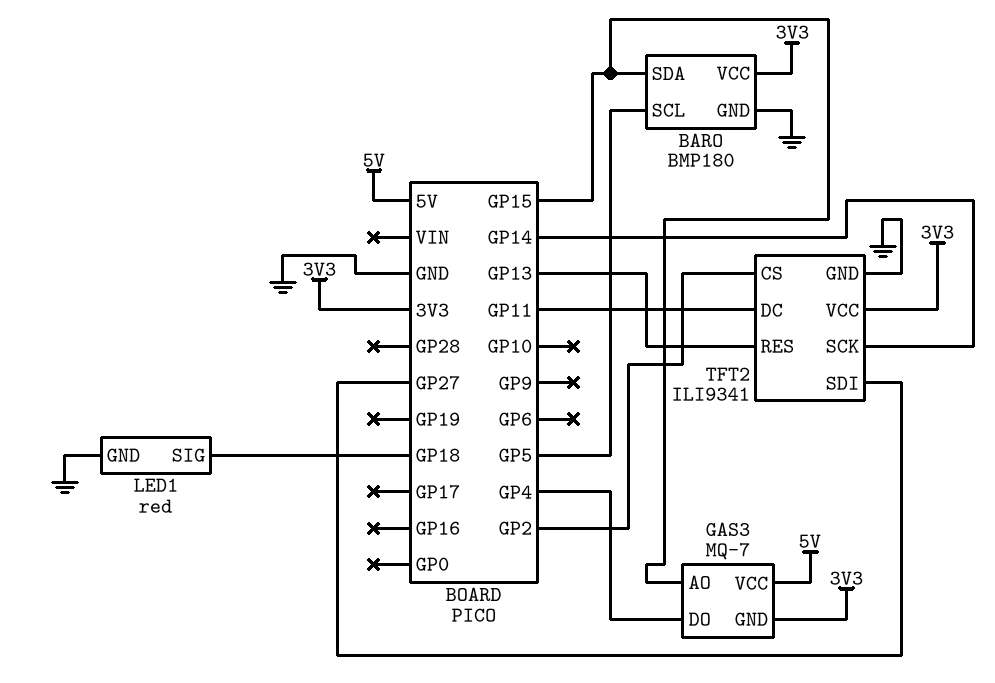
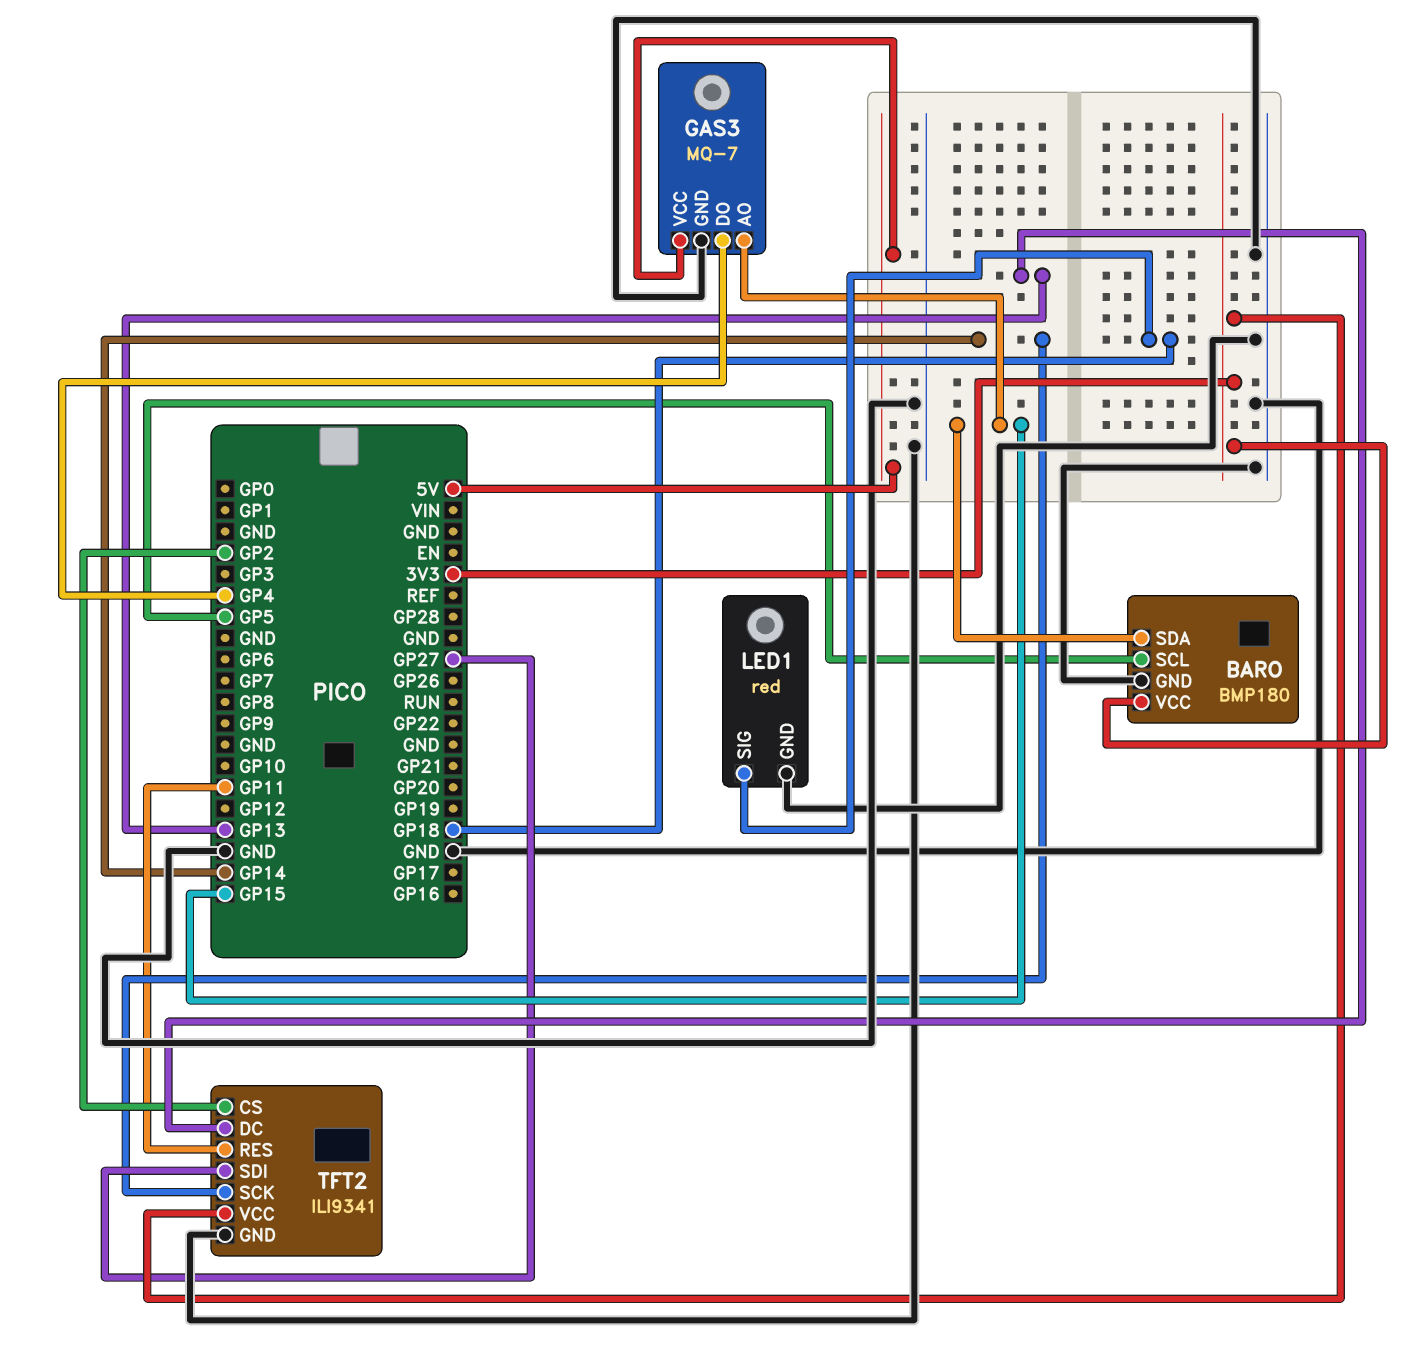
GAS3 pin GND: 3V3 -> GND
TFT2 pin DC: GP11 -> GP13
TFT2 pin RES: GP13 -> GP11

